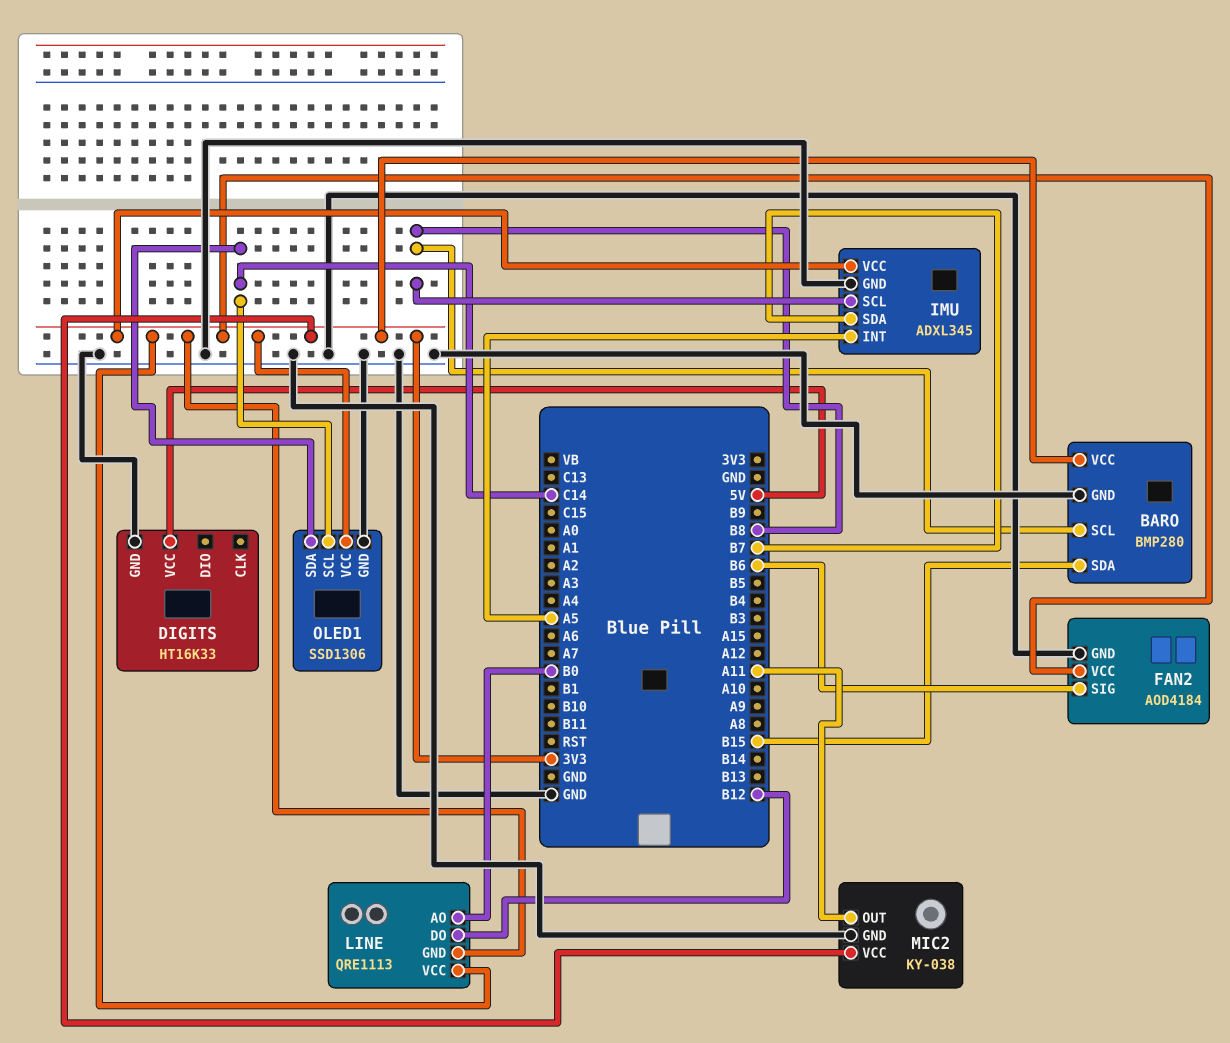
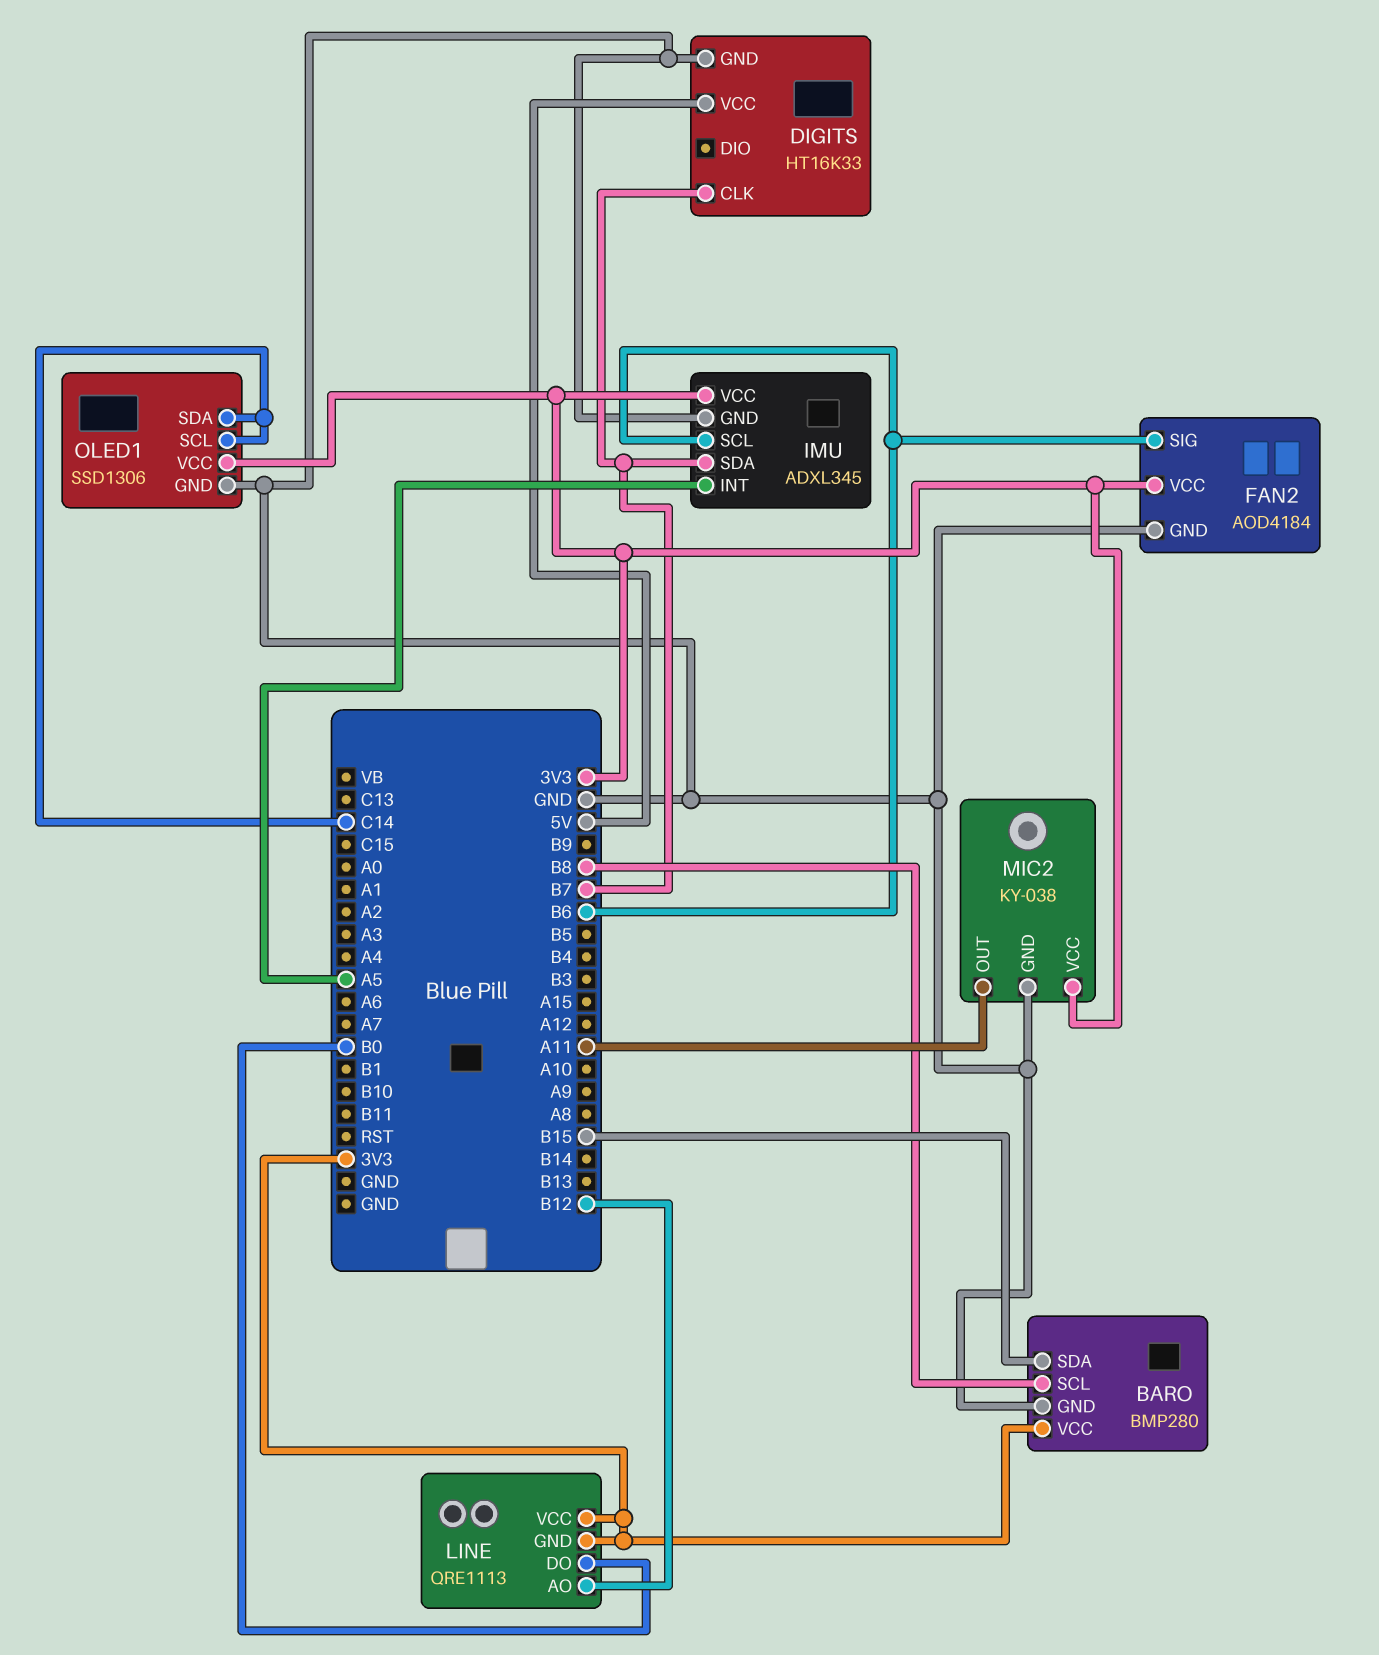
DIGITS pin CLK: none -> B7
IMU pin SCL: B8 -> B6
LINE pin AO: B0 -> B12
LINE pin DO: B12 -> B0

